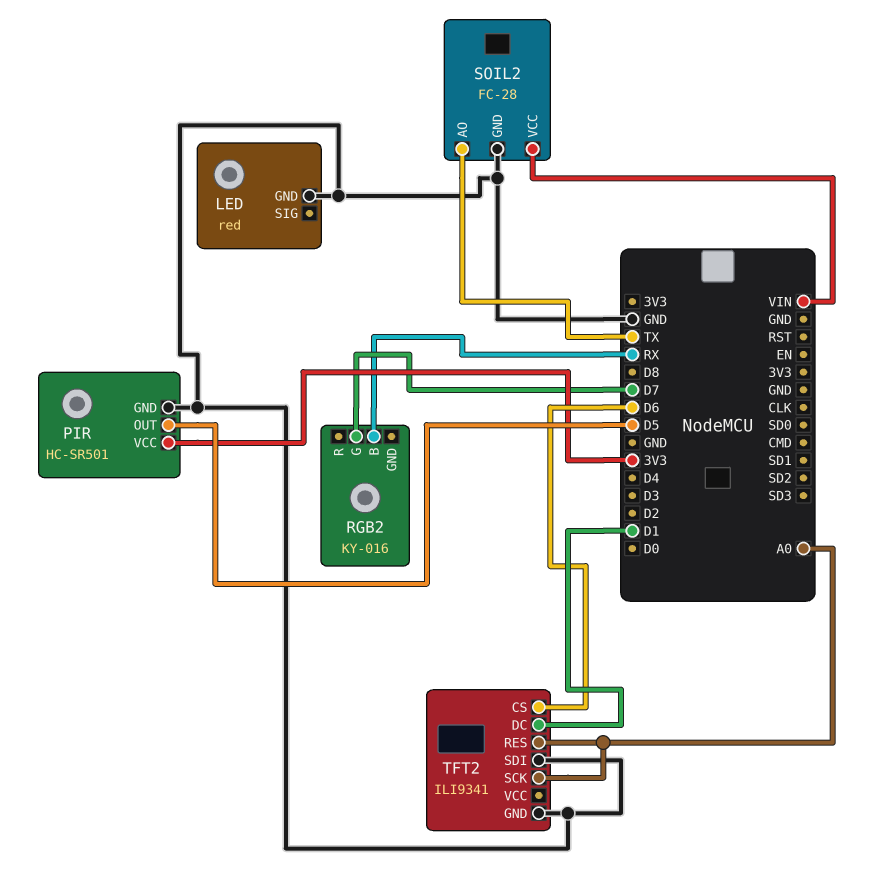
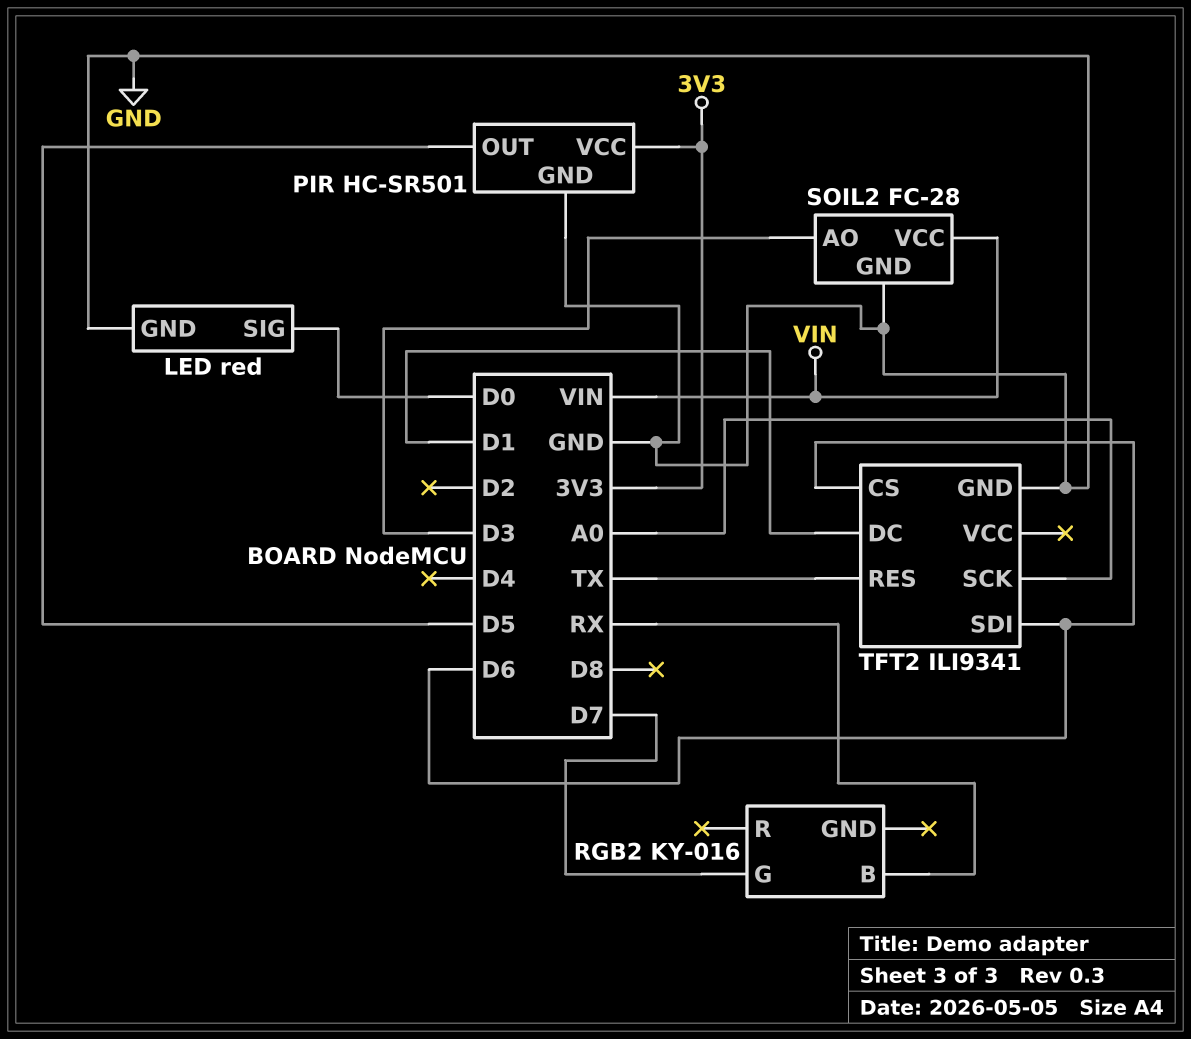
LED pin SIG: none -> D0
SOIL2 pin AO: TX -> D3
TFT2 pin RES: A0 -> TX
TFT2 pin SDI: GND -> D6

